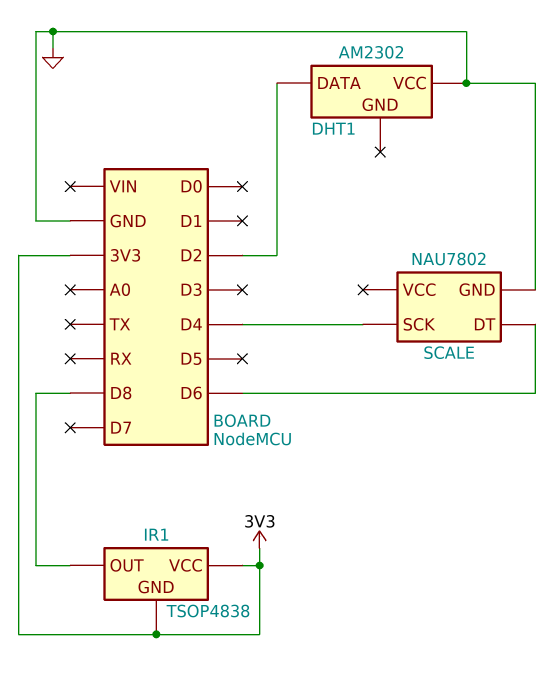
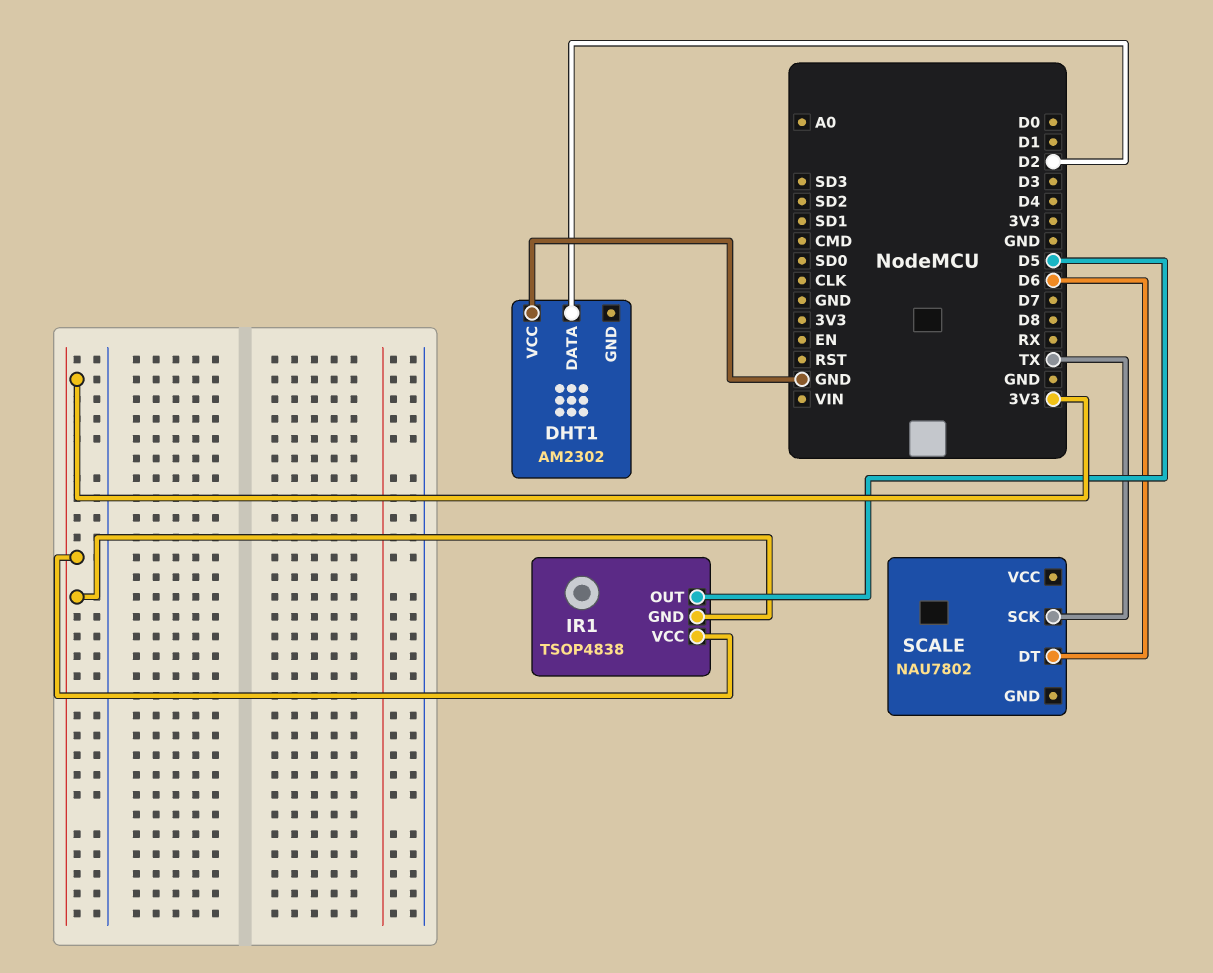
IR1 pin OUT: D8 -> D5
SCALE pin GND: GND -> none
SCALE pin SCK: D4 -> TX

